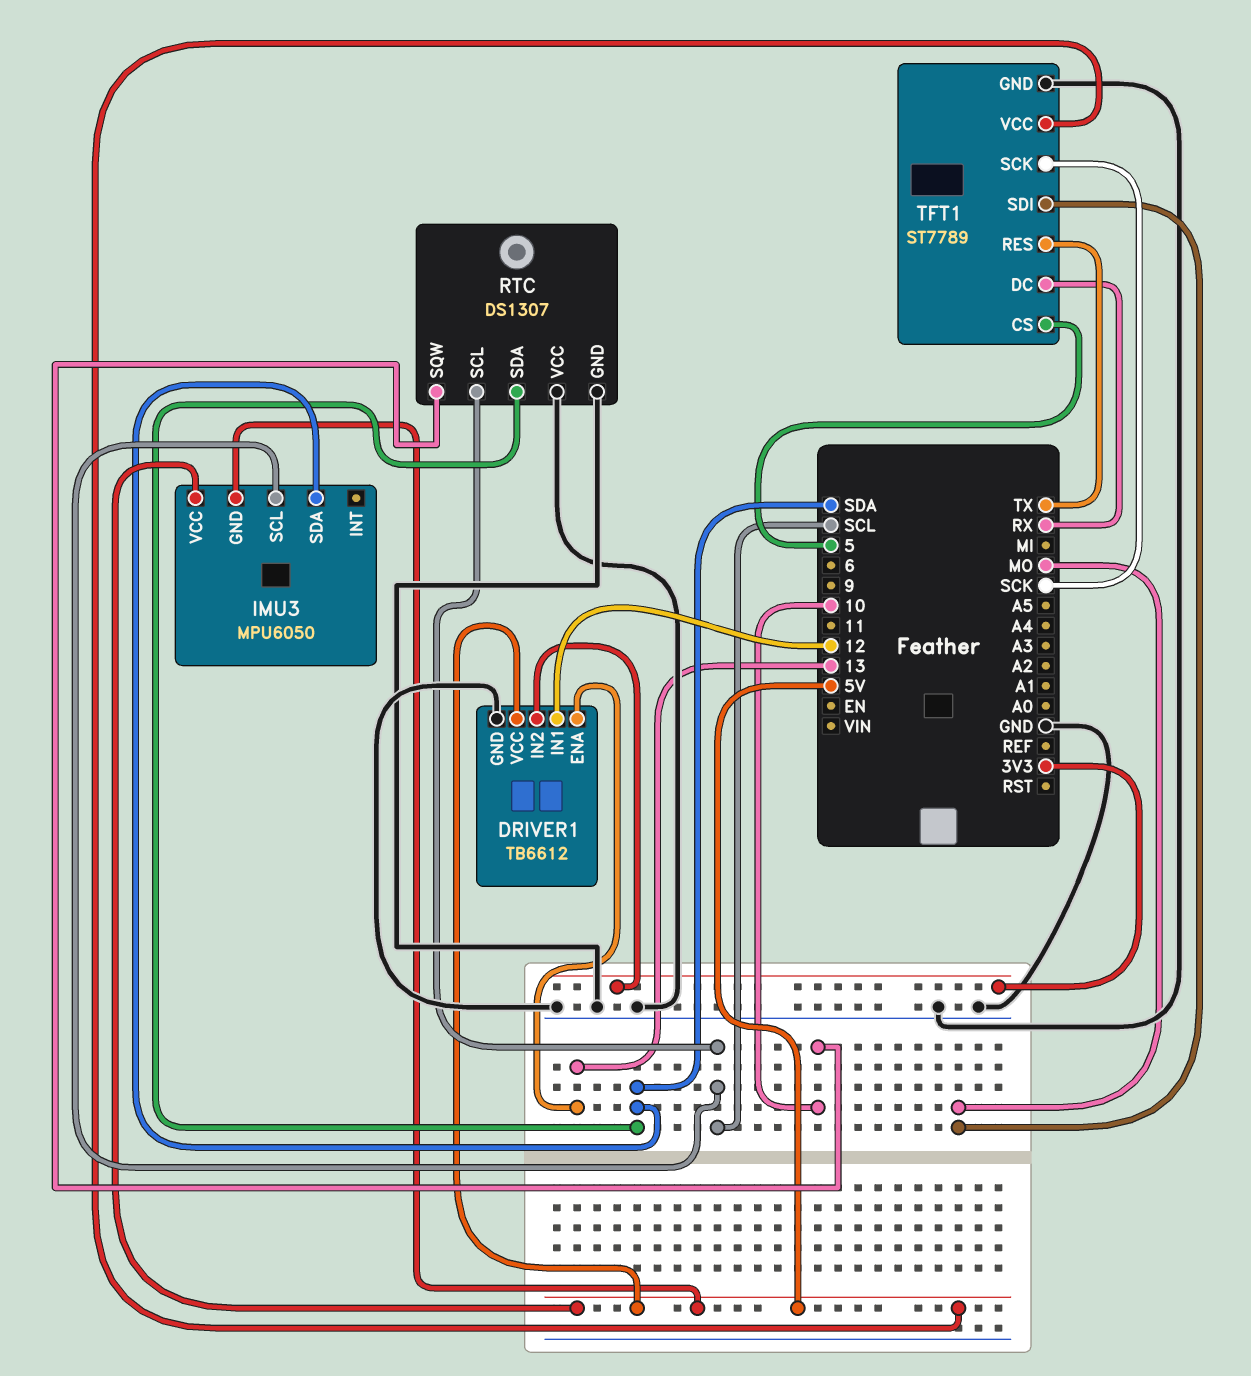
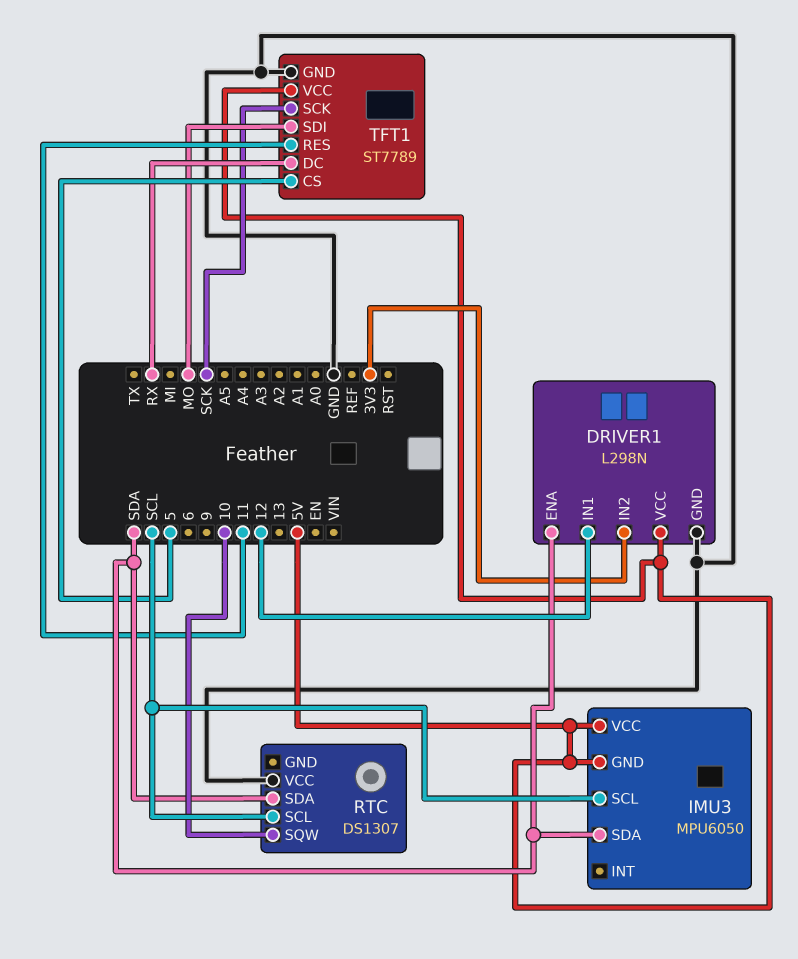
DRIVER1: TB6612 -> L298N
DRIVER1 pin ENA: 13 -> SDA
RTC pin GND: GND -> none
TFT1 pin RES: TX -> 11

